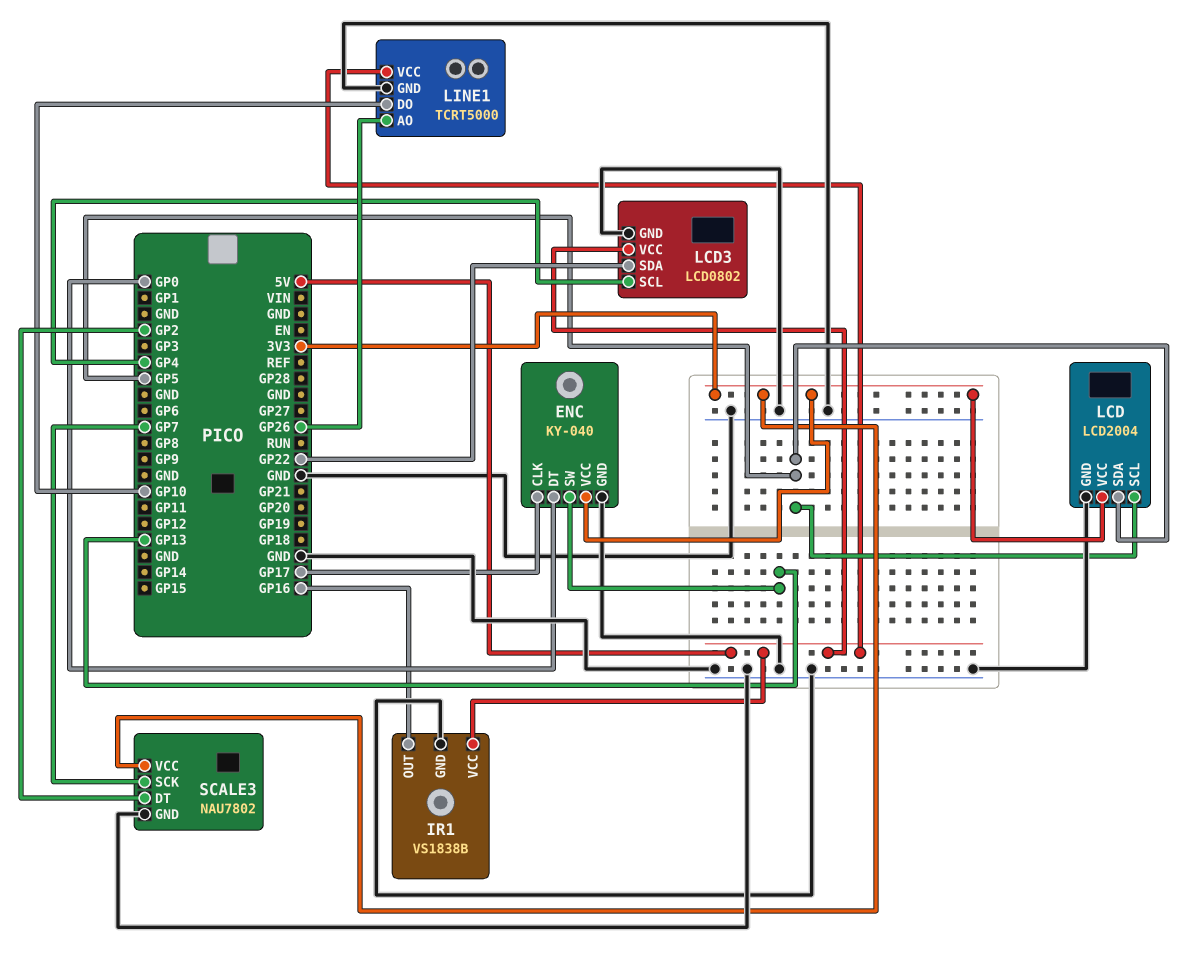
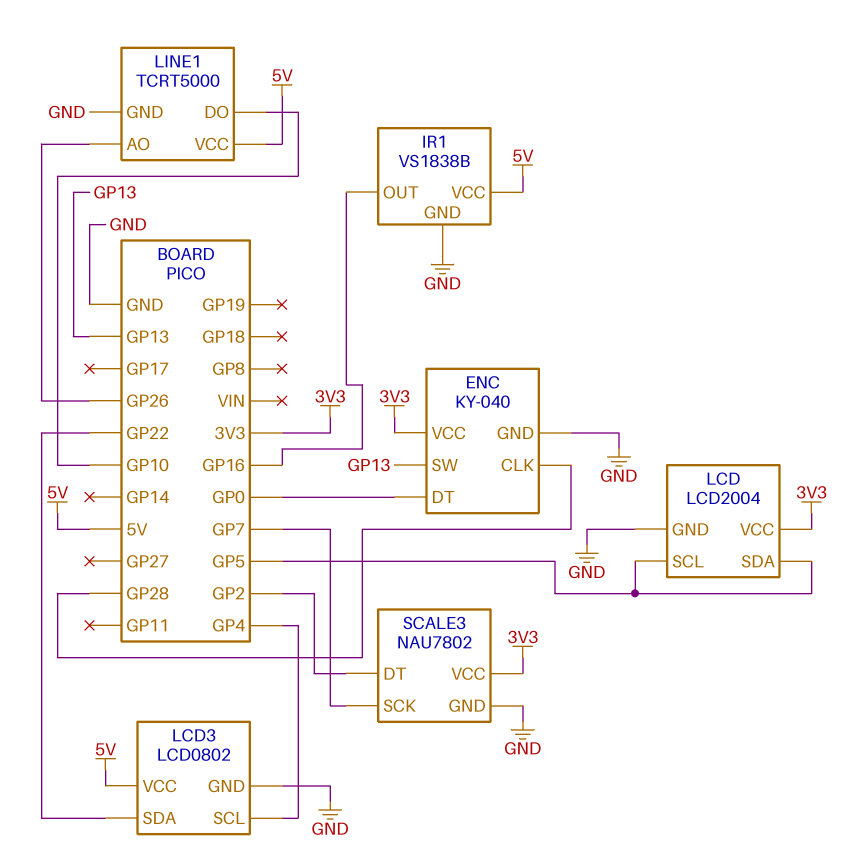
ENC pin CLK: GP17 -> GP28

